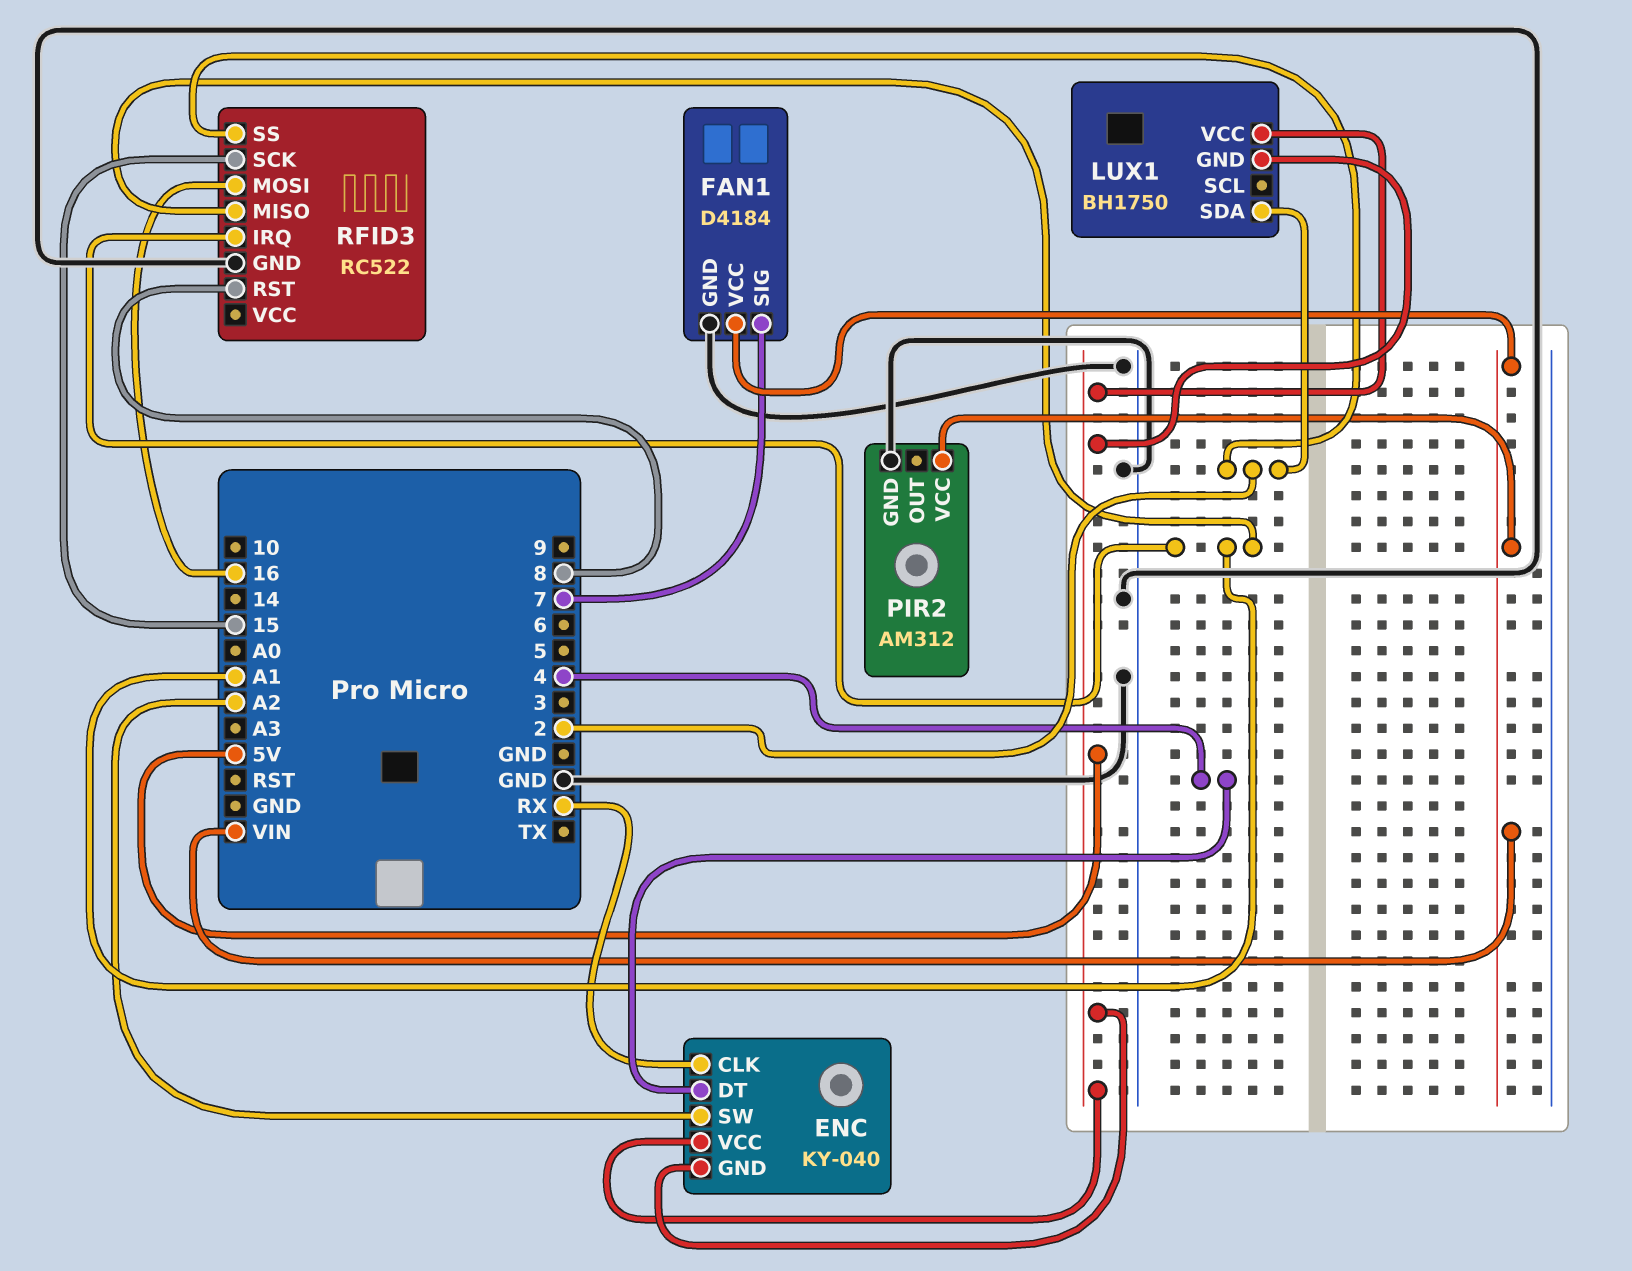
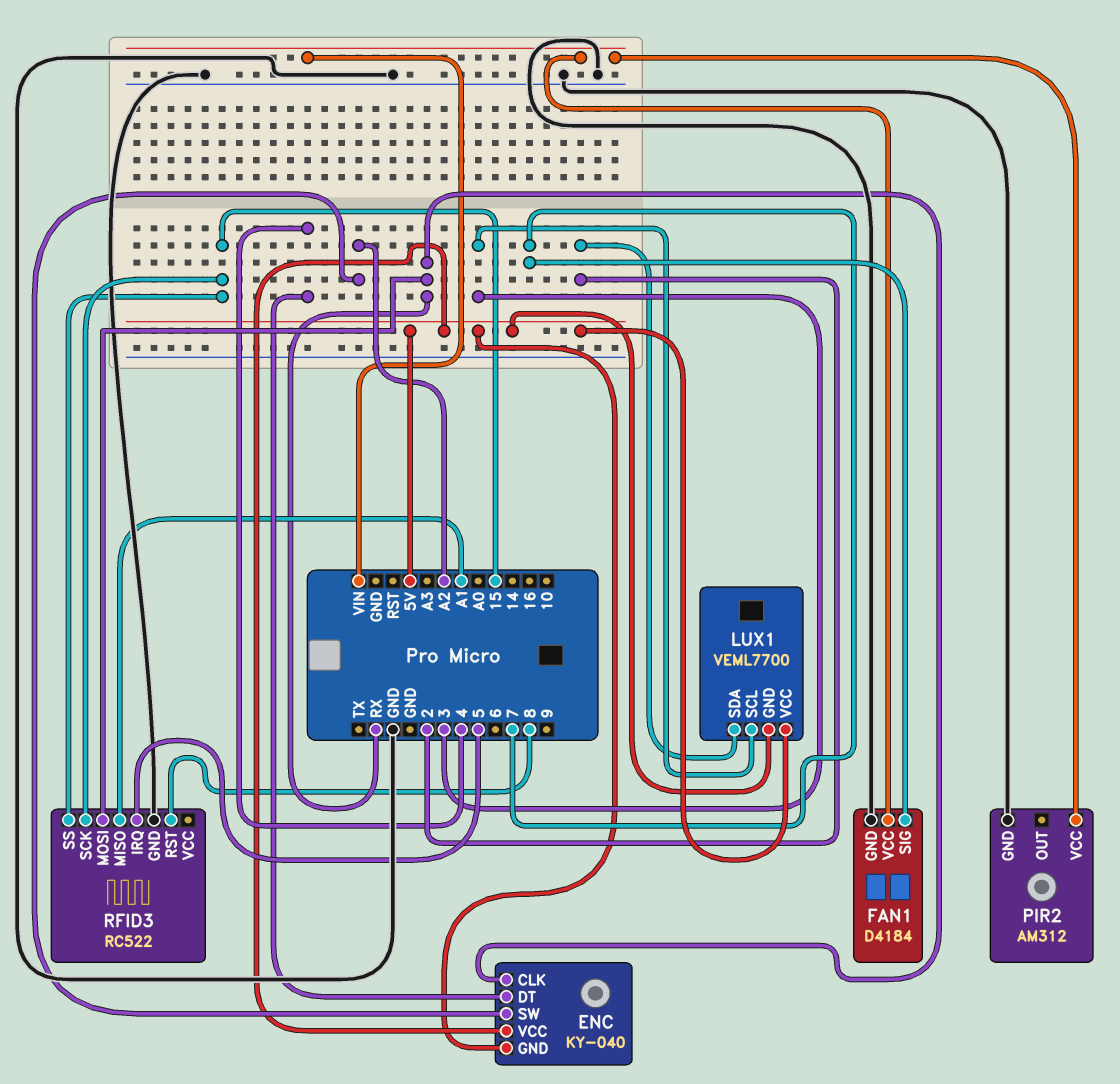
LUX1: BH1750 -> VEML7700
LUX1 pin SCL: none -> 3
RFID3 pin IRQ: A1 -> 5
RFID3 pin MOSI: 16 -> RX
RFID3 pin SS: 2 -> 15

